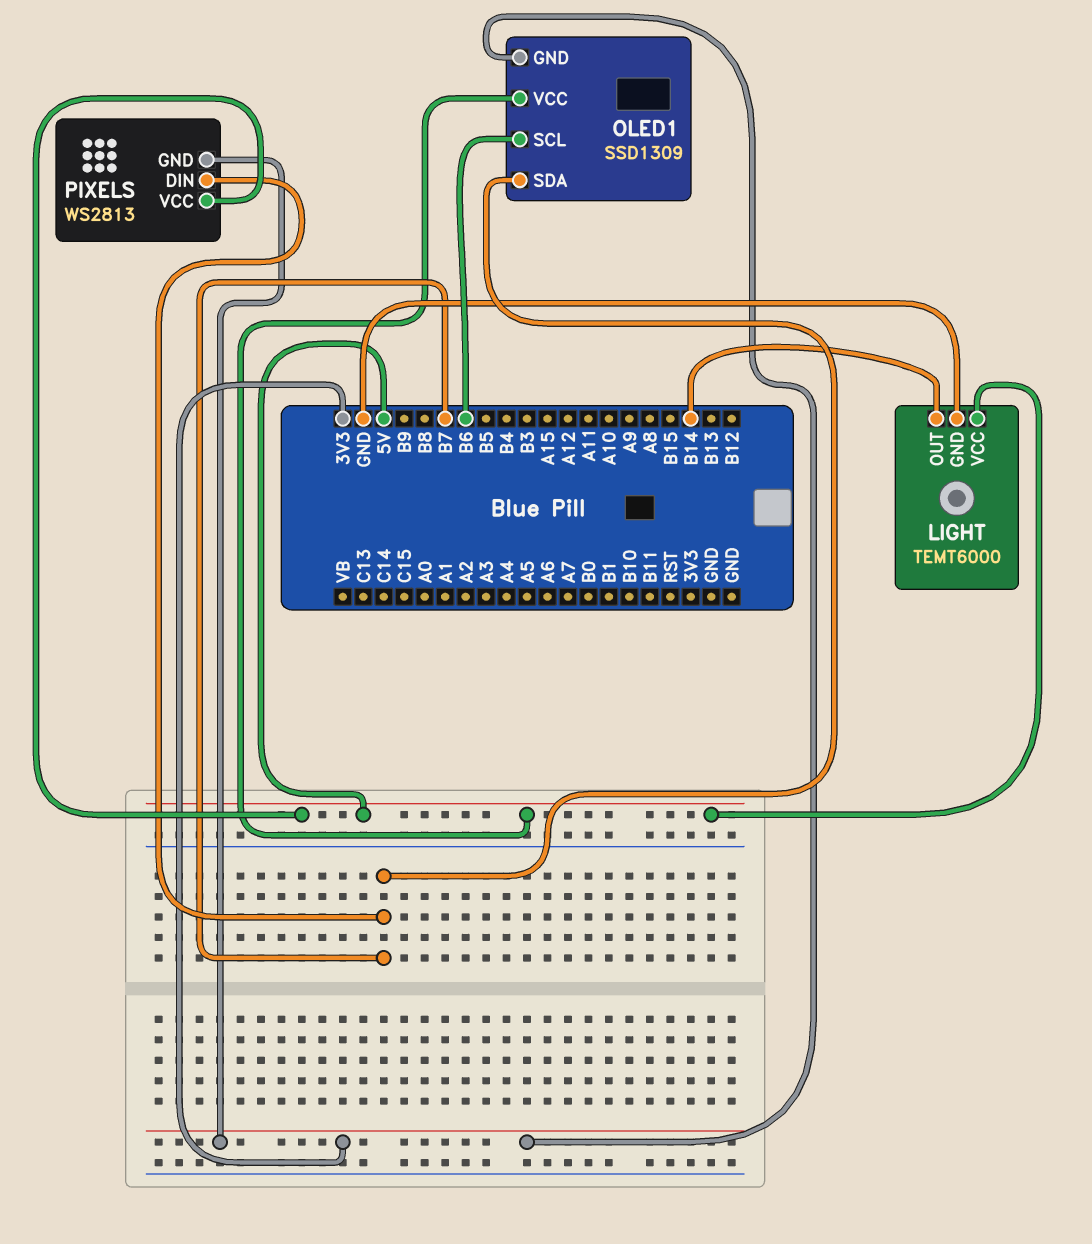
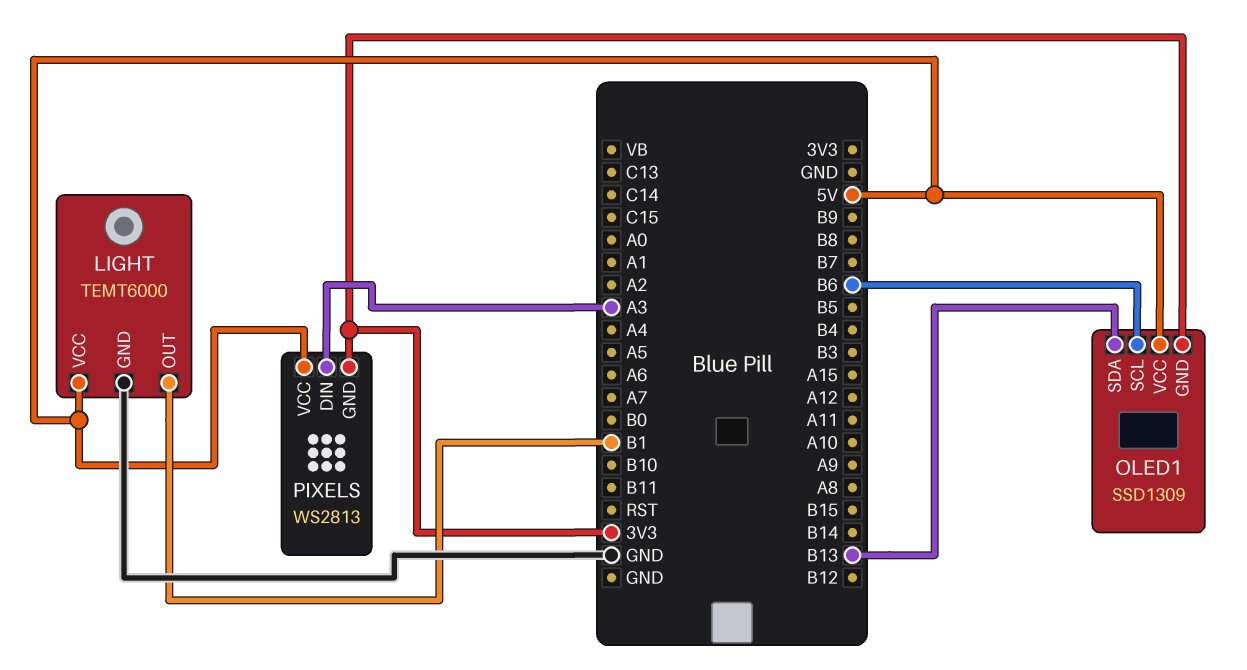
LIGHT pin OUT: B14 -> B1
OLED1 pin SDA: B7 -> B13
PIXELS pin DIN: B7 -> A3

